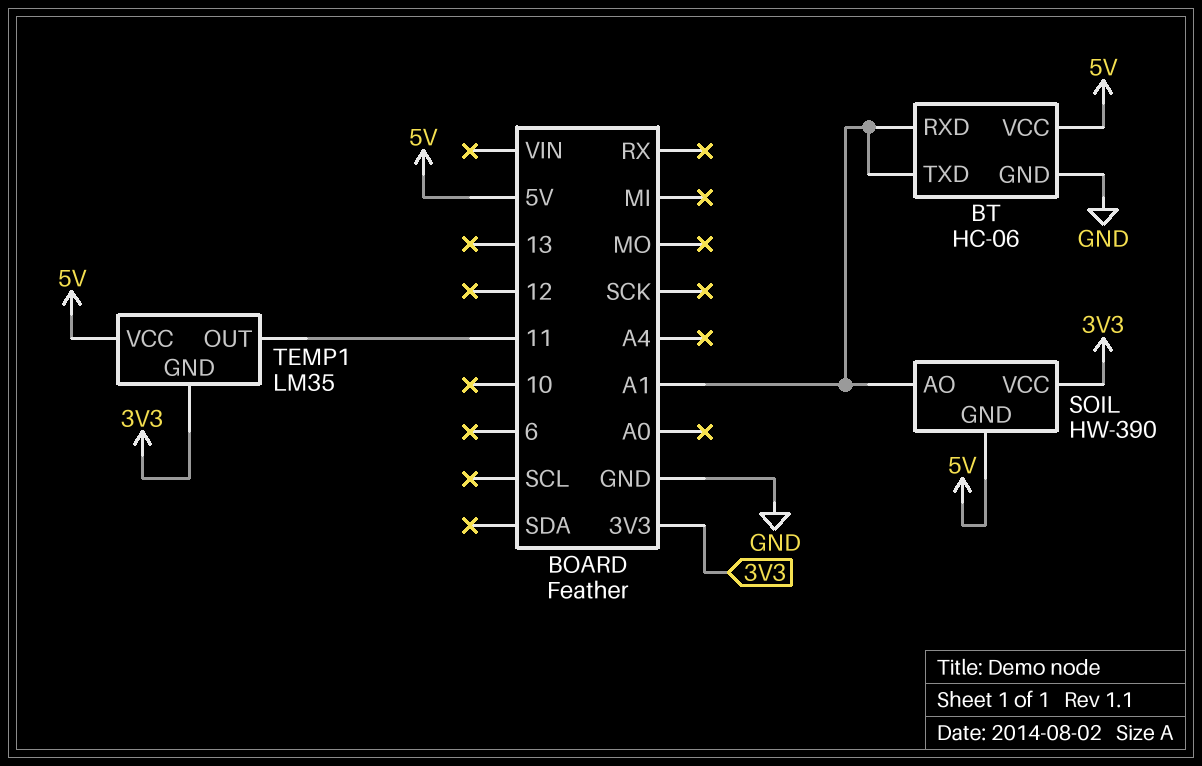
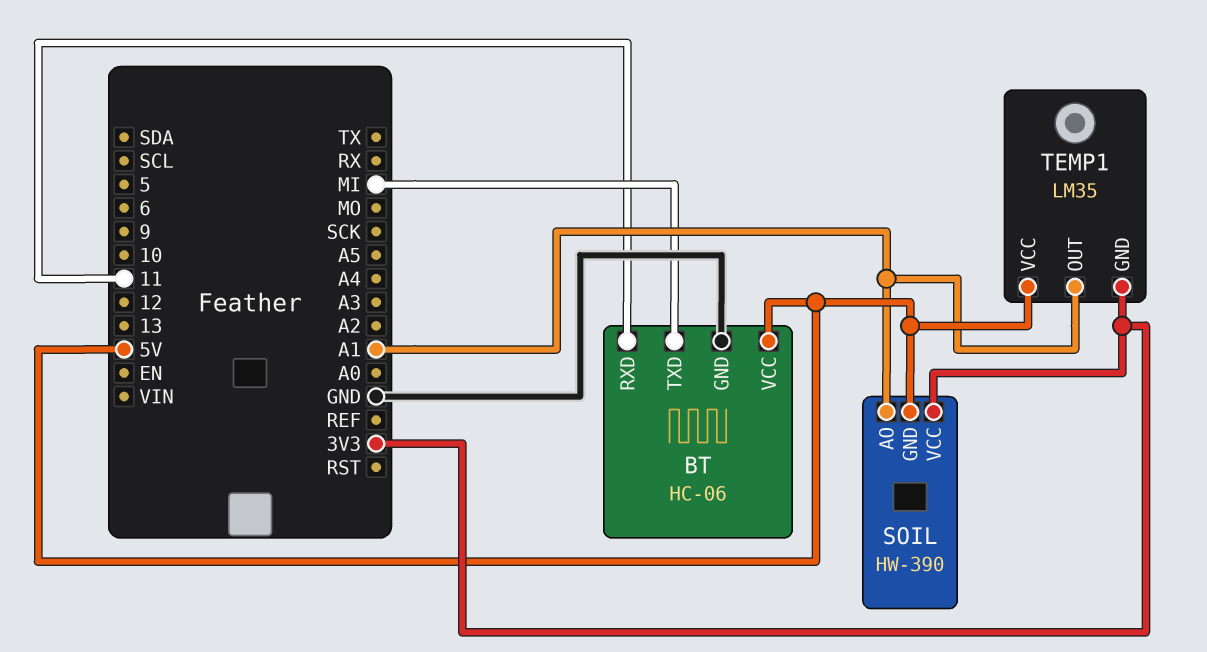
BT pin RXD: A1 -> 11
BT pin TXD: A1 -> MI
TEMP1 pin OUT: 11 -> A1

